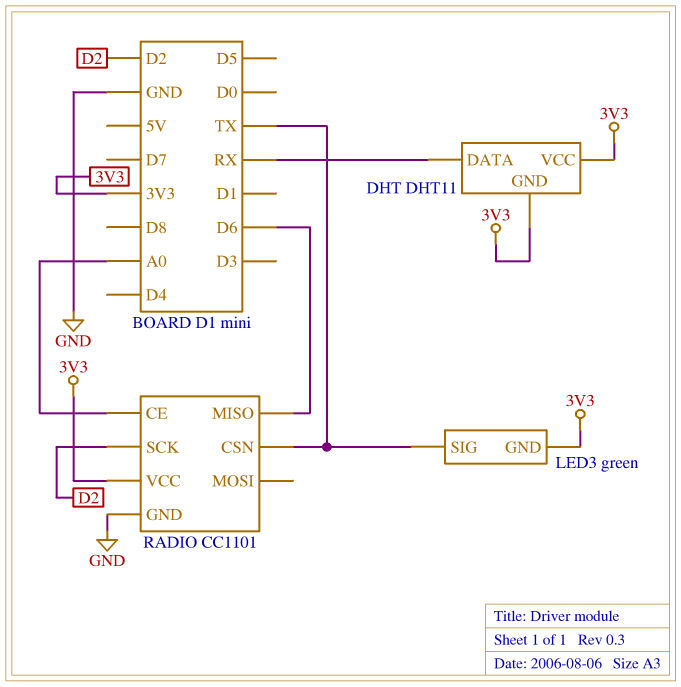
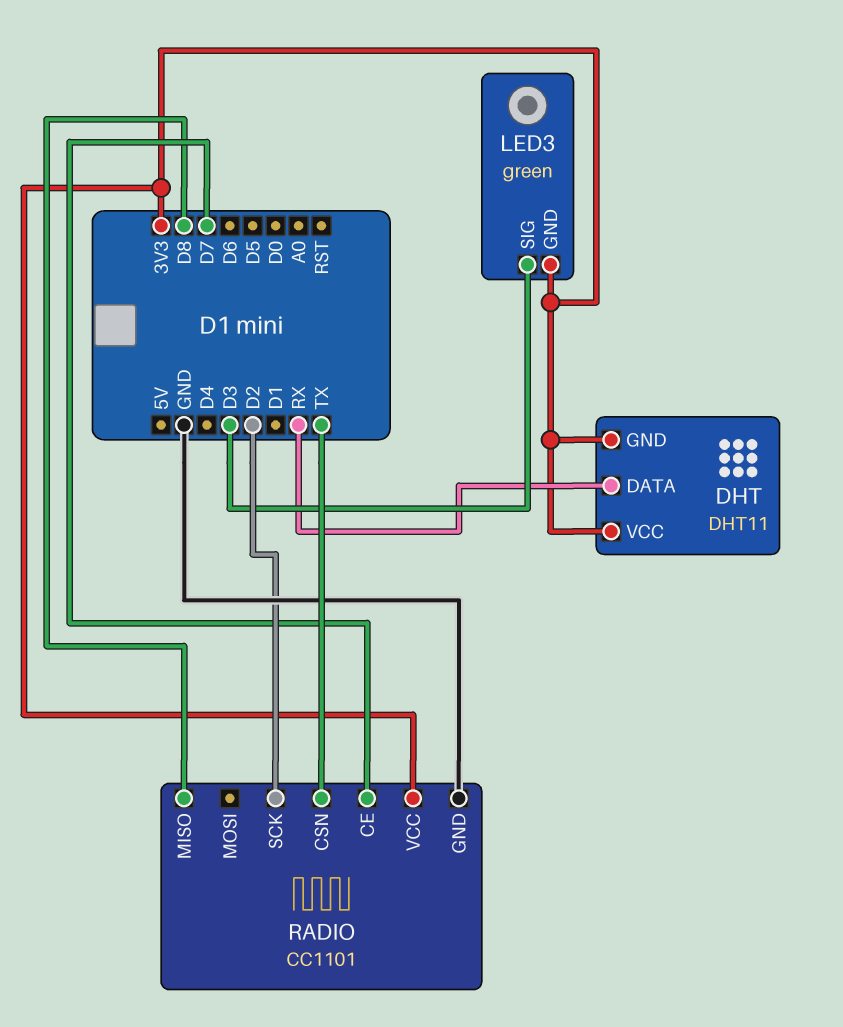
LED3 pin SIG: TX -> D3
RADIO pin CE: A0 -> D7
RADIO pin MISO: D6 -> D8

